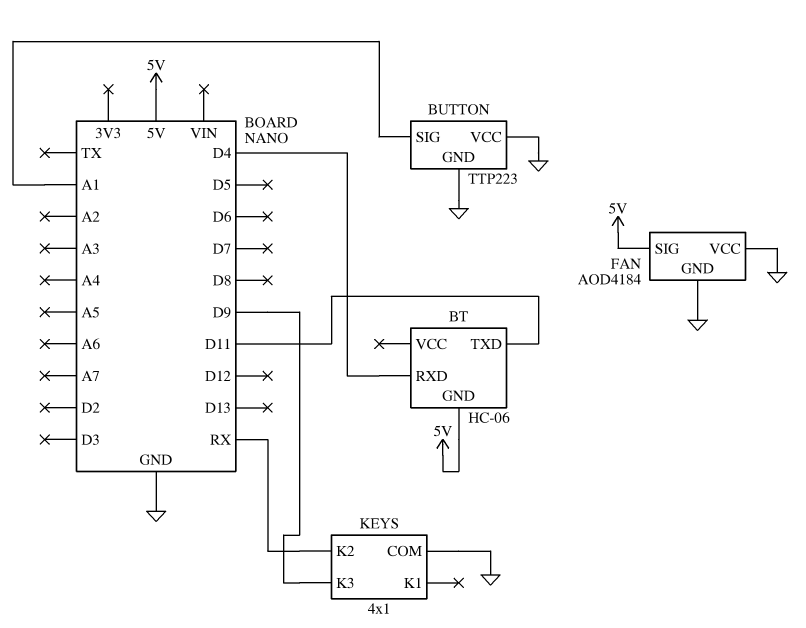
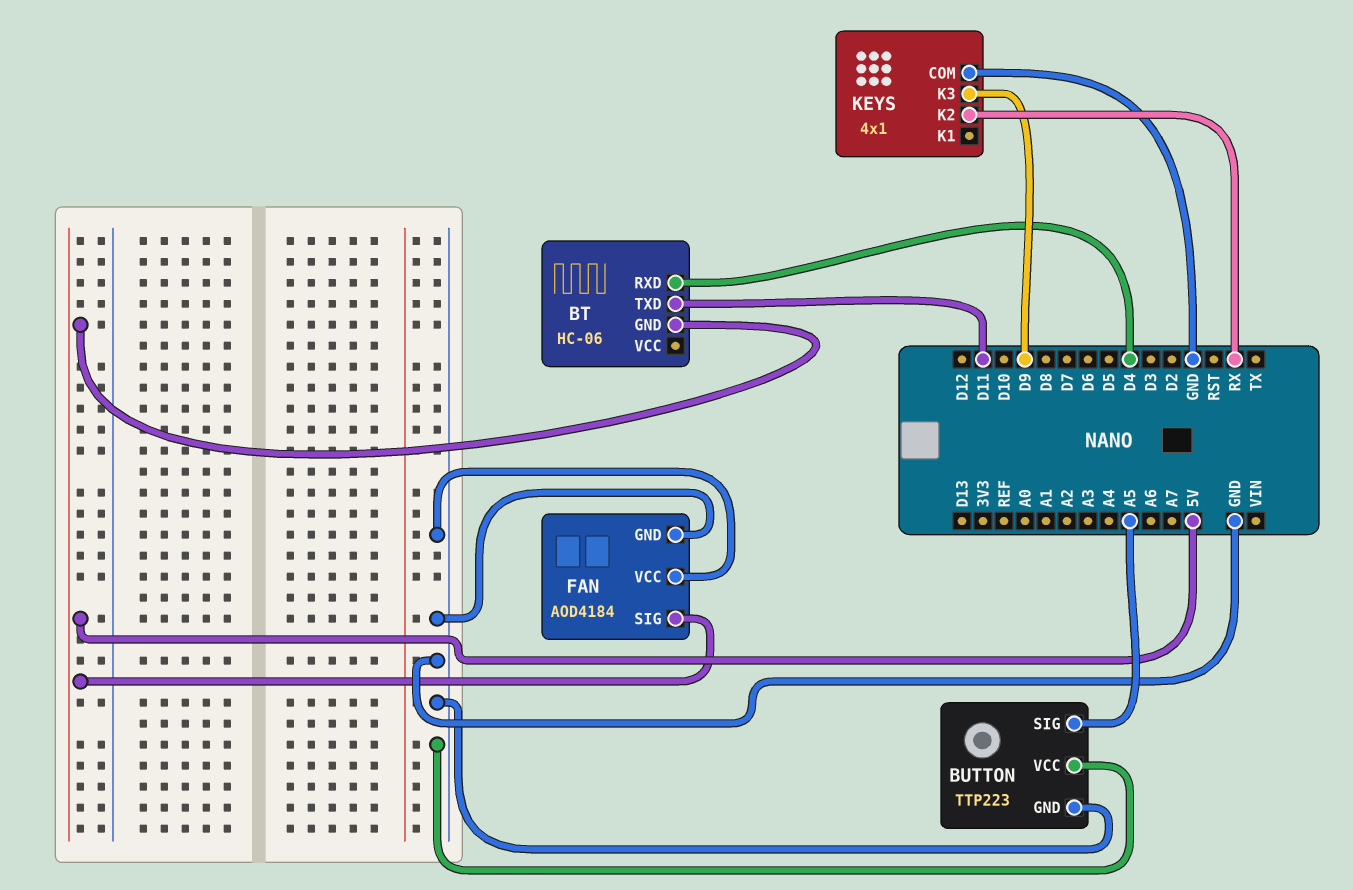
BUTTON pin SIG: A1 -> A5

